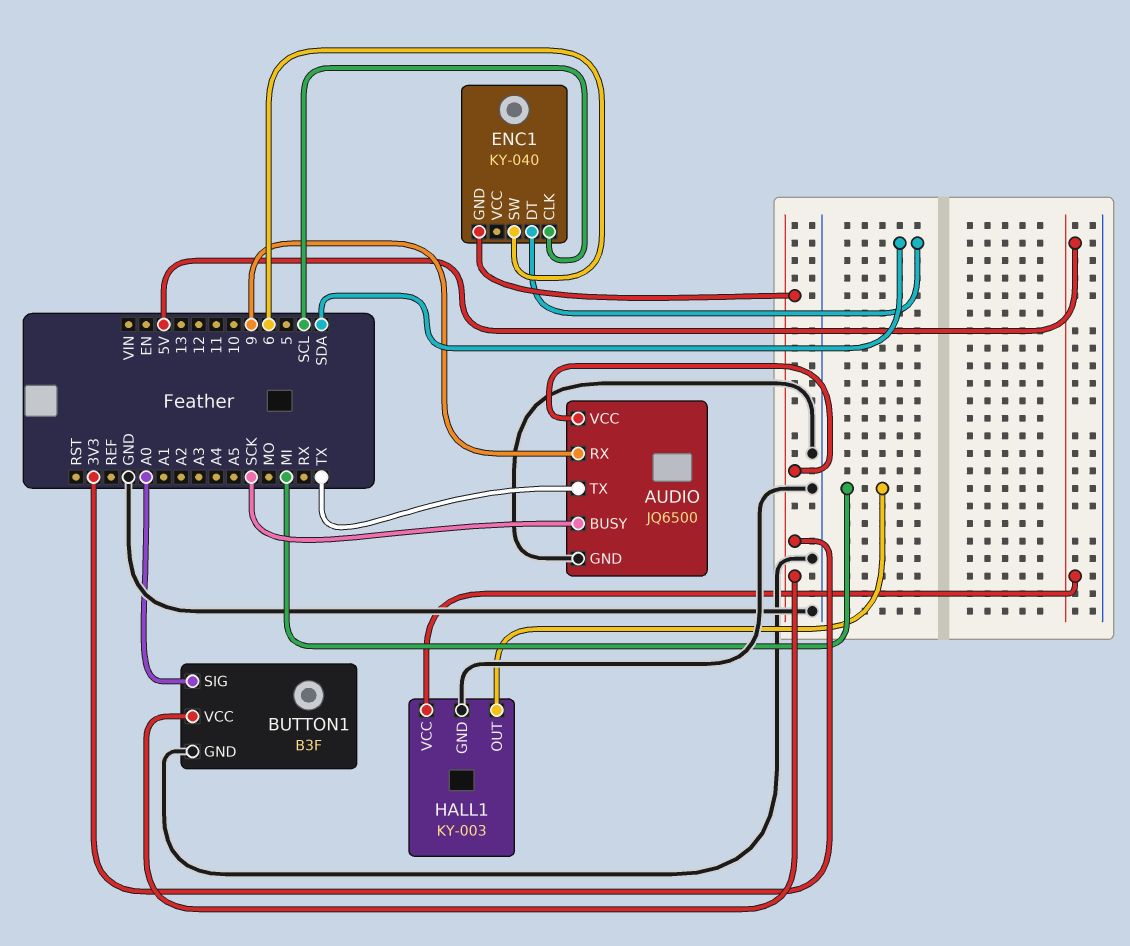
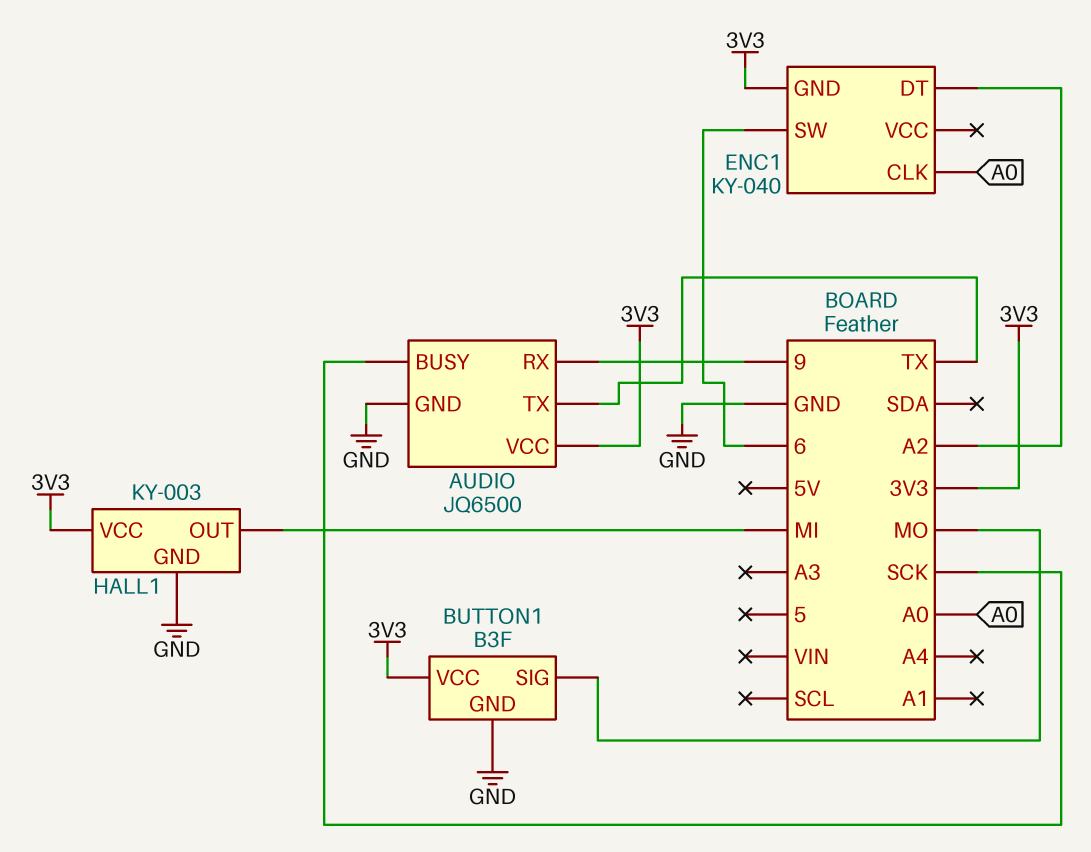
BUTTON1 pin SIG: A0 -> MO
ENC1 pin CLK: SCL -> A0
ENC1 pin DT: SDA -> A2
HALL1 pin VCC: 5V -> 3V3

